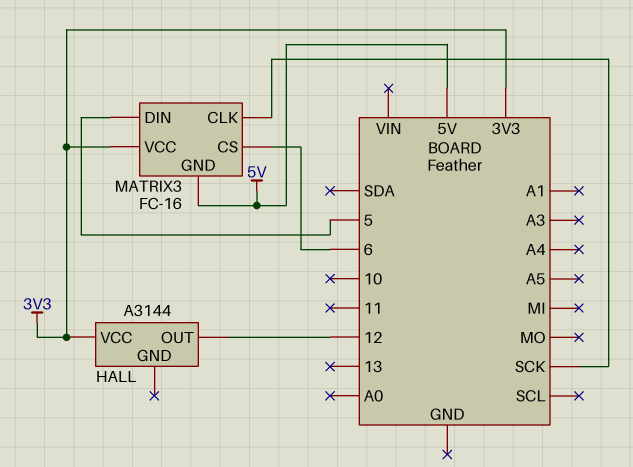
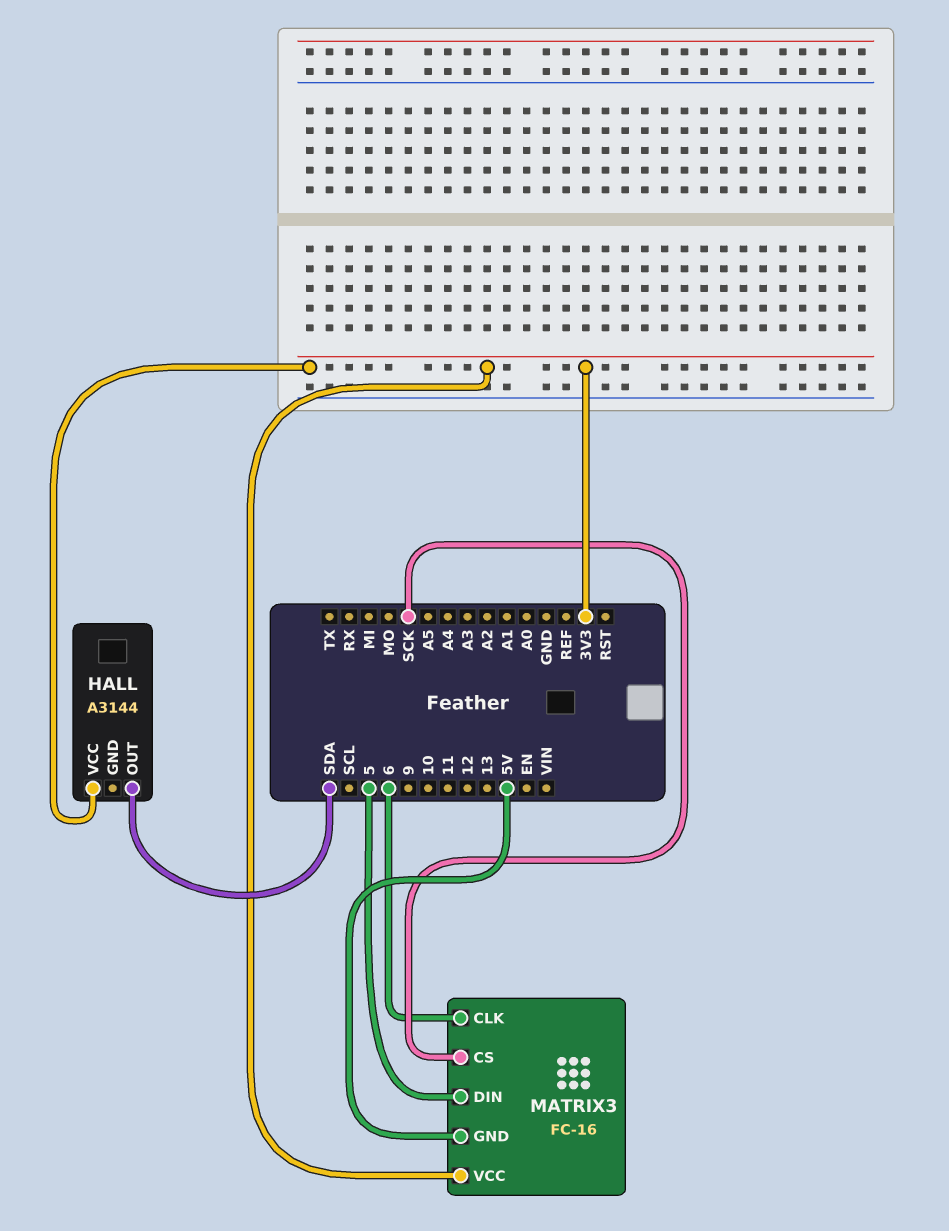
HALL pin OUT: 12 -> SDA
MATRIX3 pin CLK: SCK -> 6
MATRIX3 pin CS: 6 -> SCK

